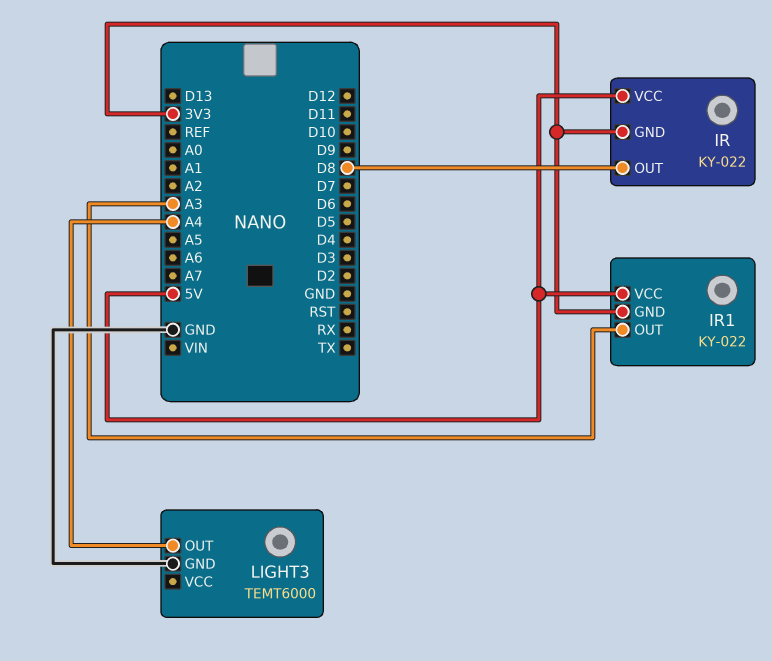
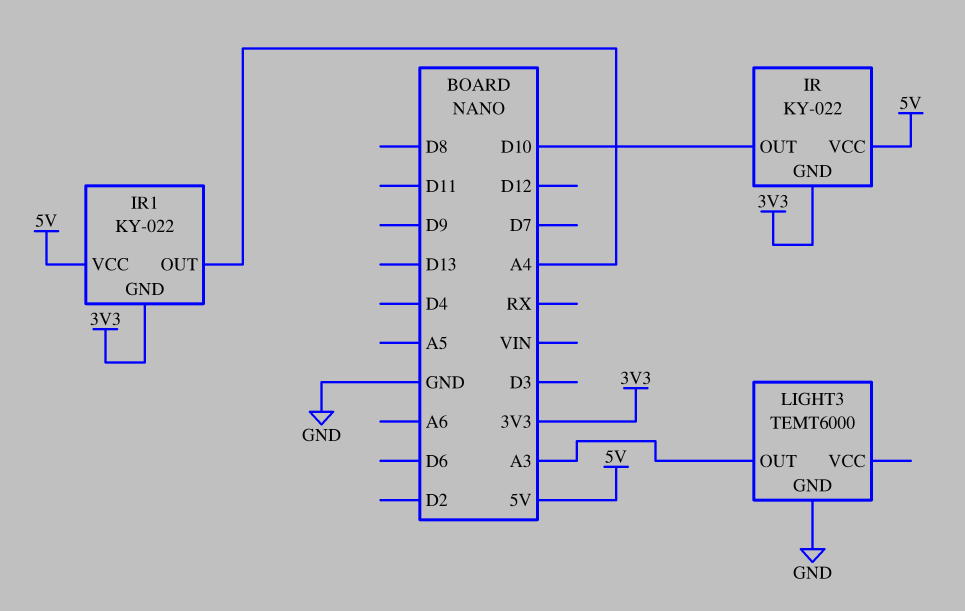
IR pin OUT: D8 -> D10
IR1 pin OUT: A3 -> A4
LIGHT3 pin OUT: A4 -> A3

